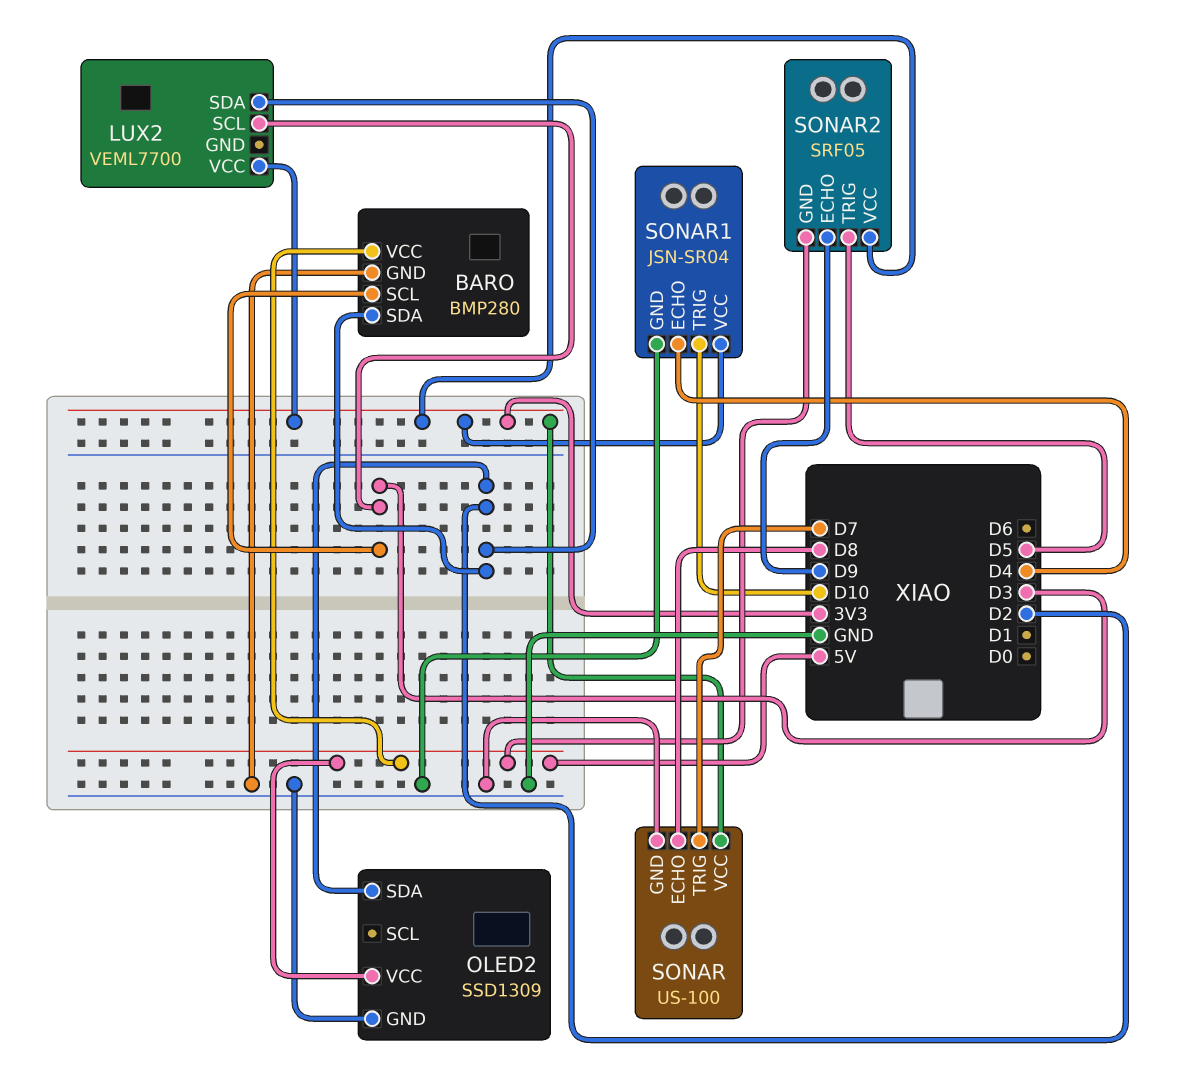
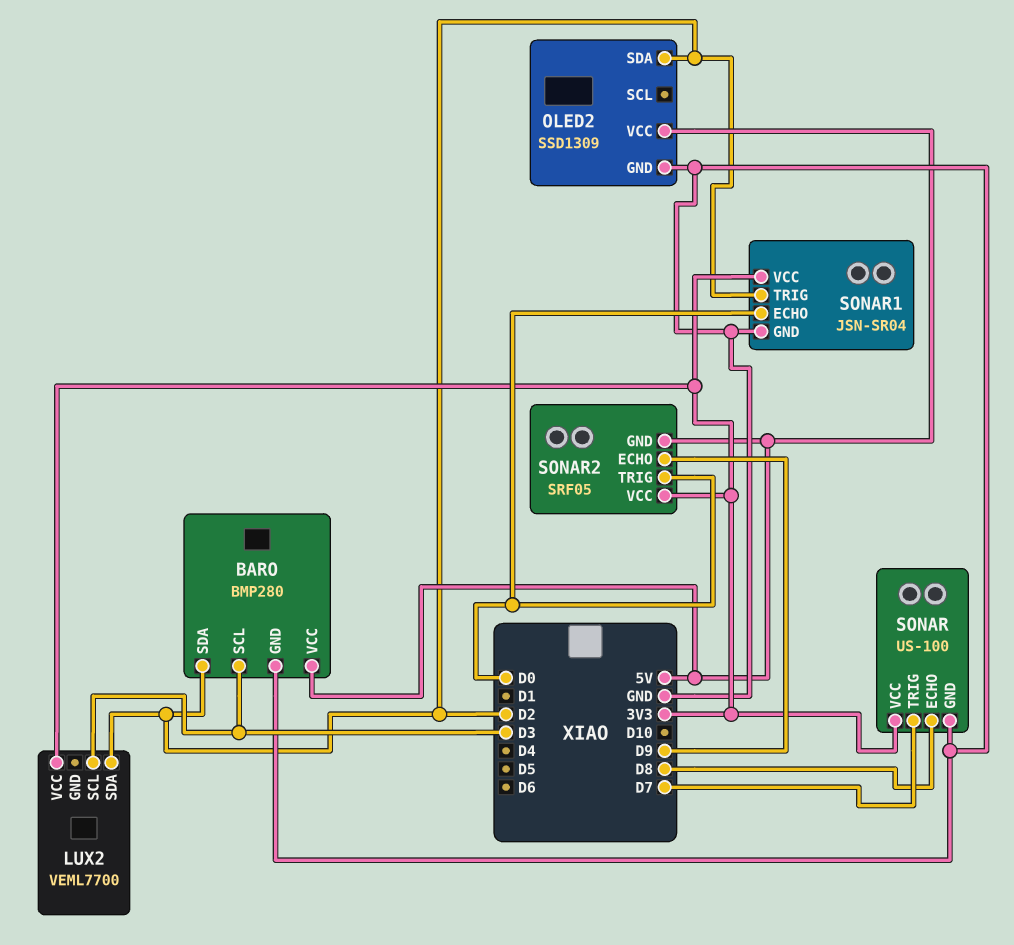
SONAR1 pin ECHO: D4 -> D0
SONAR1 pin TRIG: D10 -> D2
SONAR2 pin TRIG: D5 -> D0

